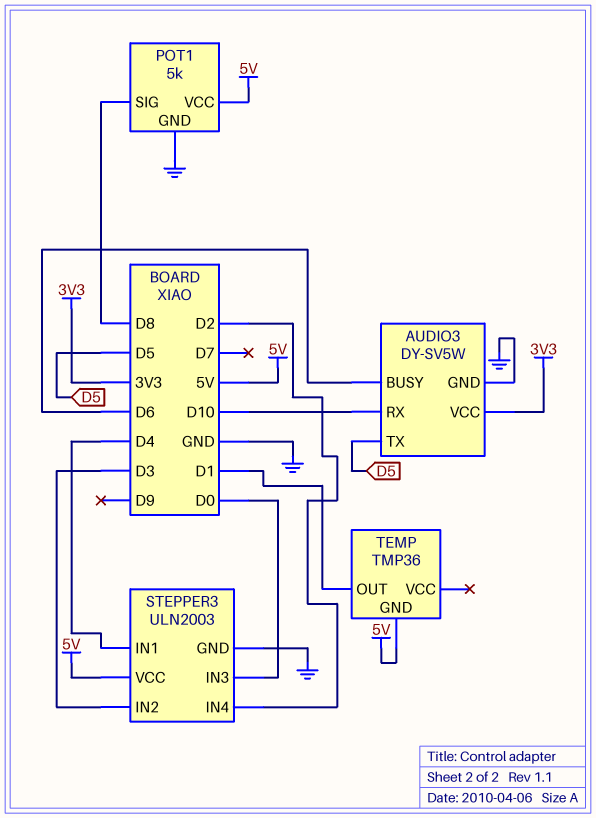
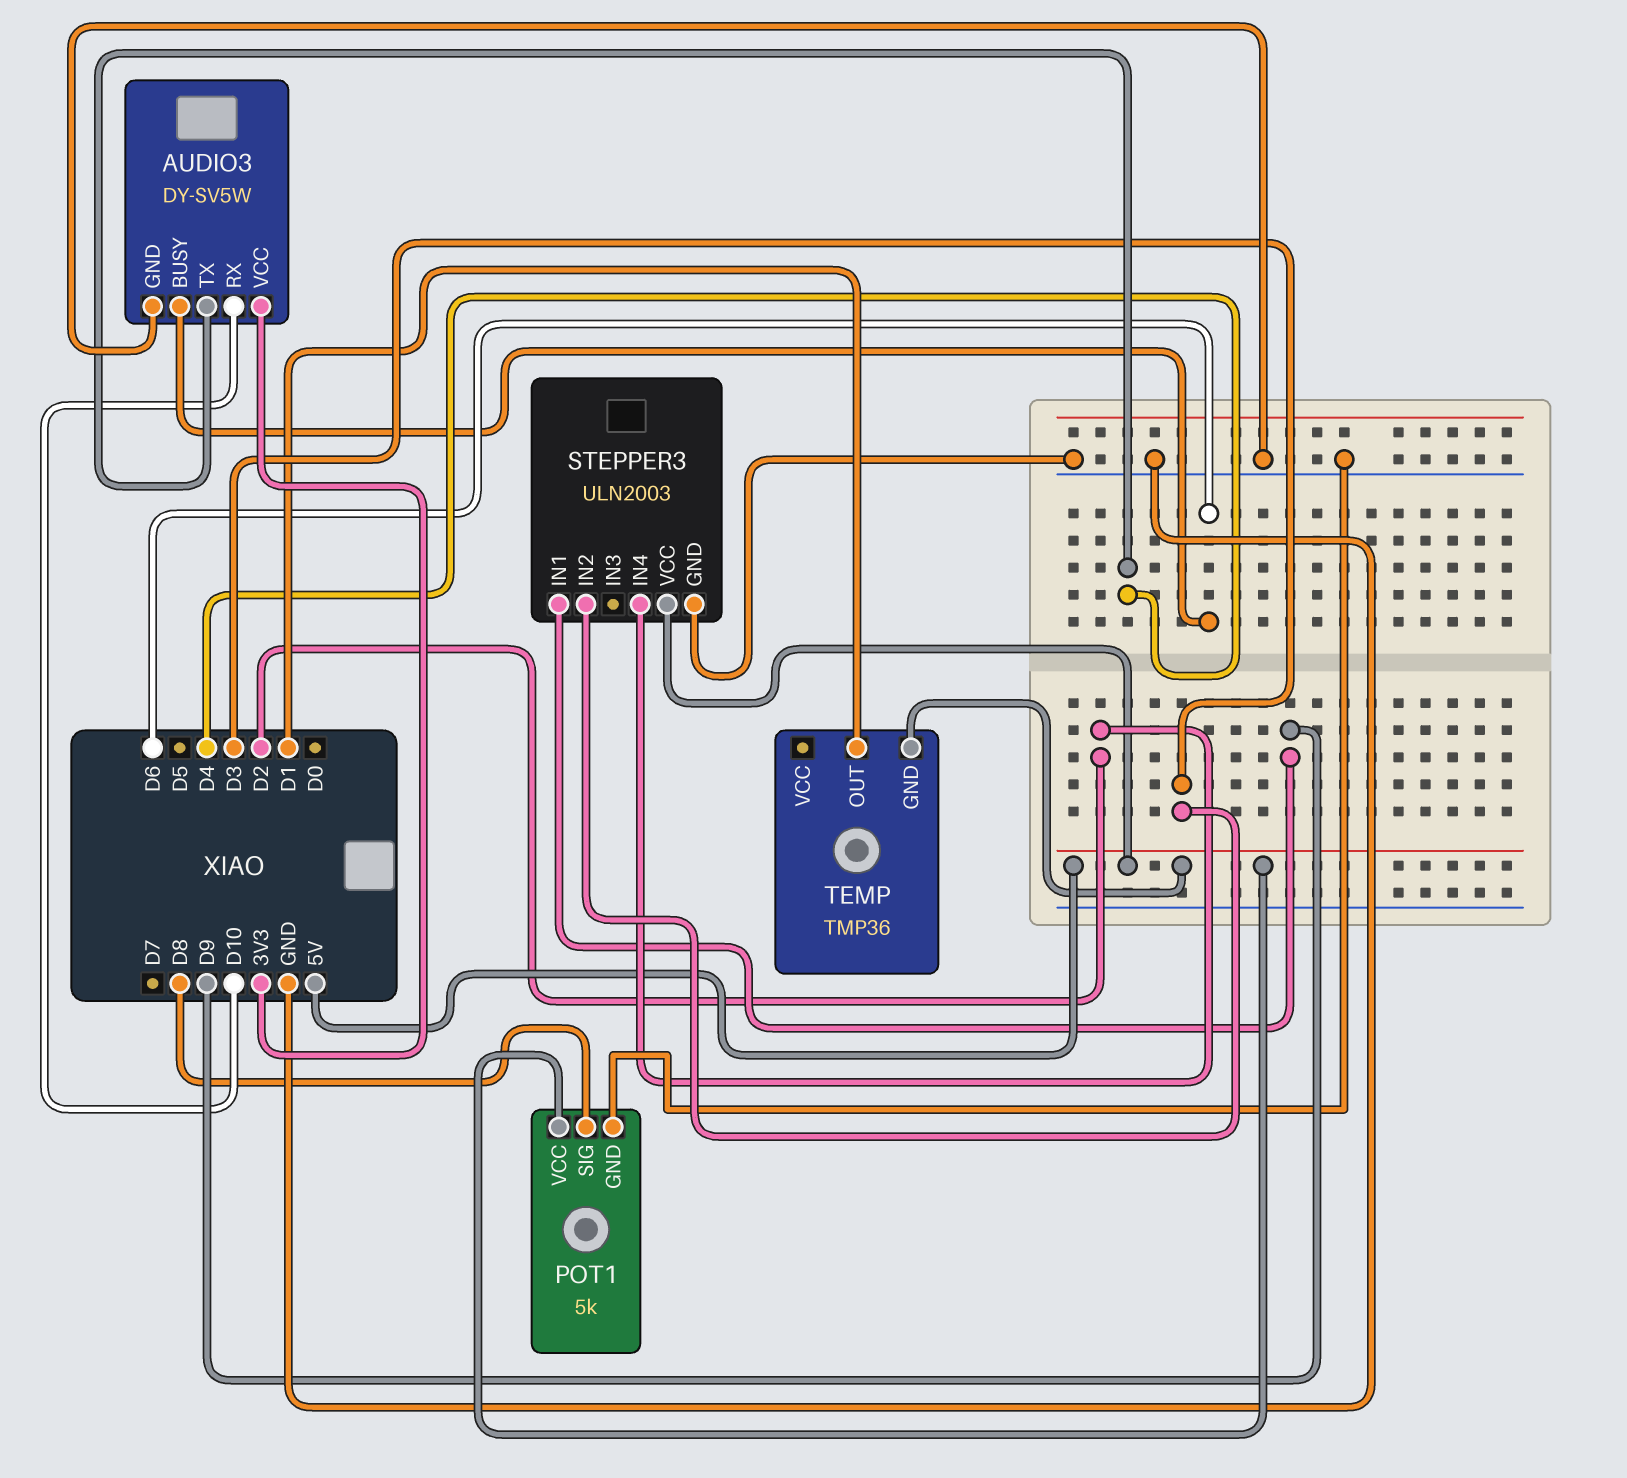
AUDIO3 pin TX: D5 -> D4
STEPPER3 pin IN1: D4 -> D9
STEPPER3 pin IN3: D0 -> none

